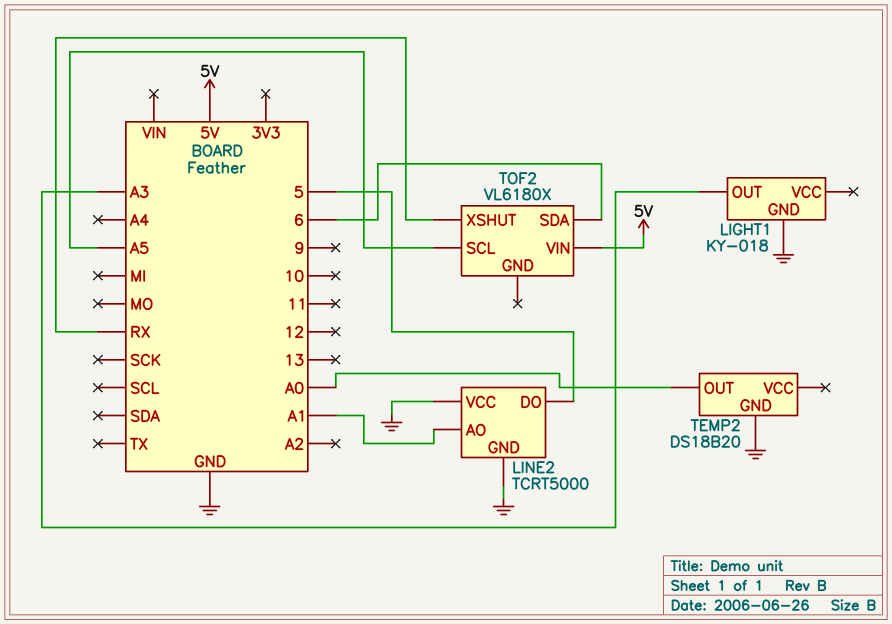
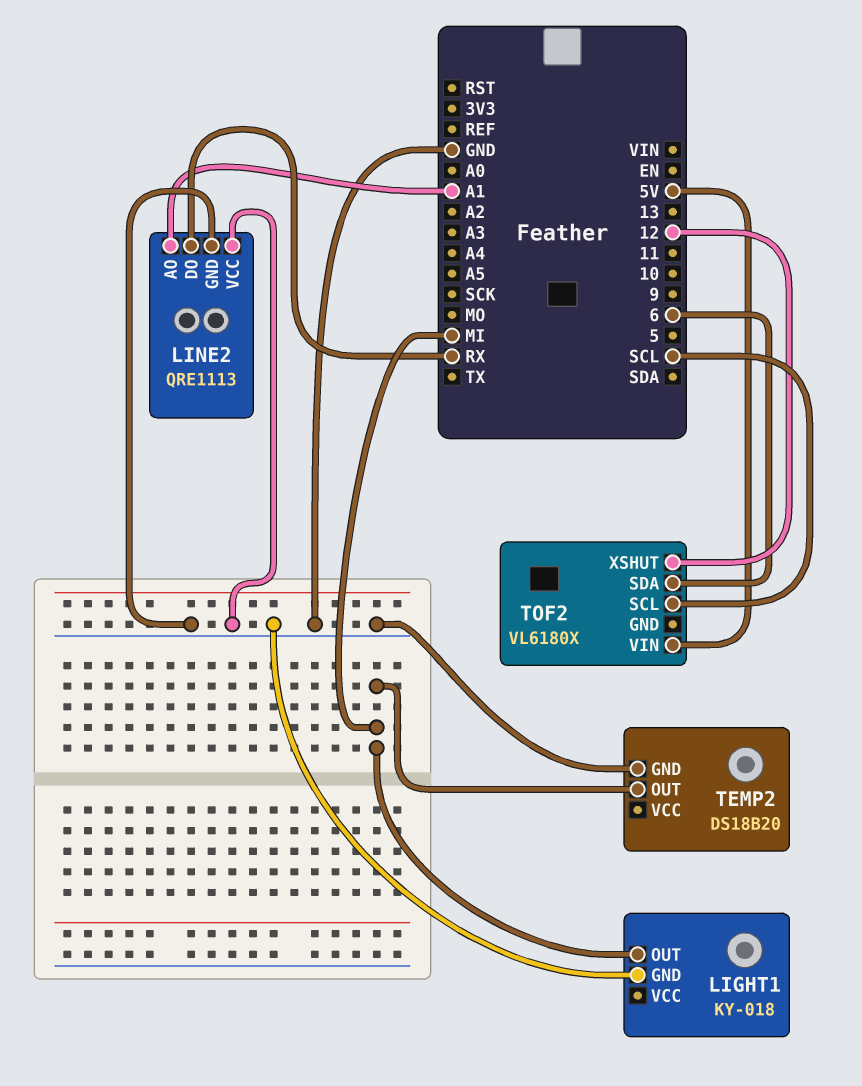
LIGHT1 pin OUT: A3 -> MI
LINE2: TCRT5000 -> QRE1113
LINE2 pin DO: 5 -> RX
TEMP2 pin OUT: A0 -> MI
TOF2 pin SCL: A5 -> SCL
TOF2 pin XSHUT: RX -> 12

